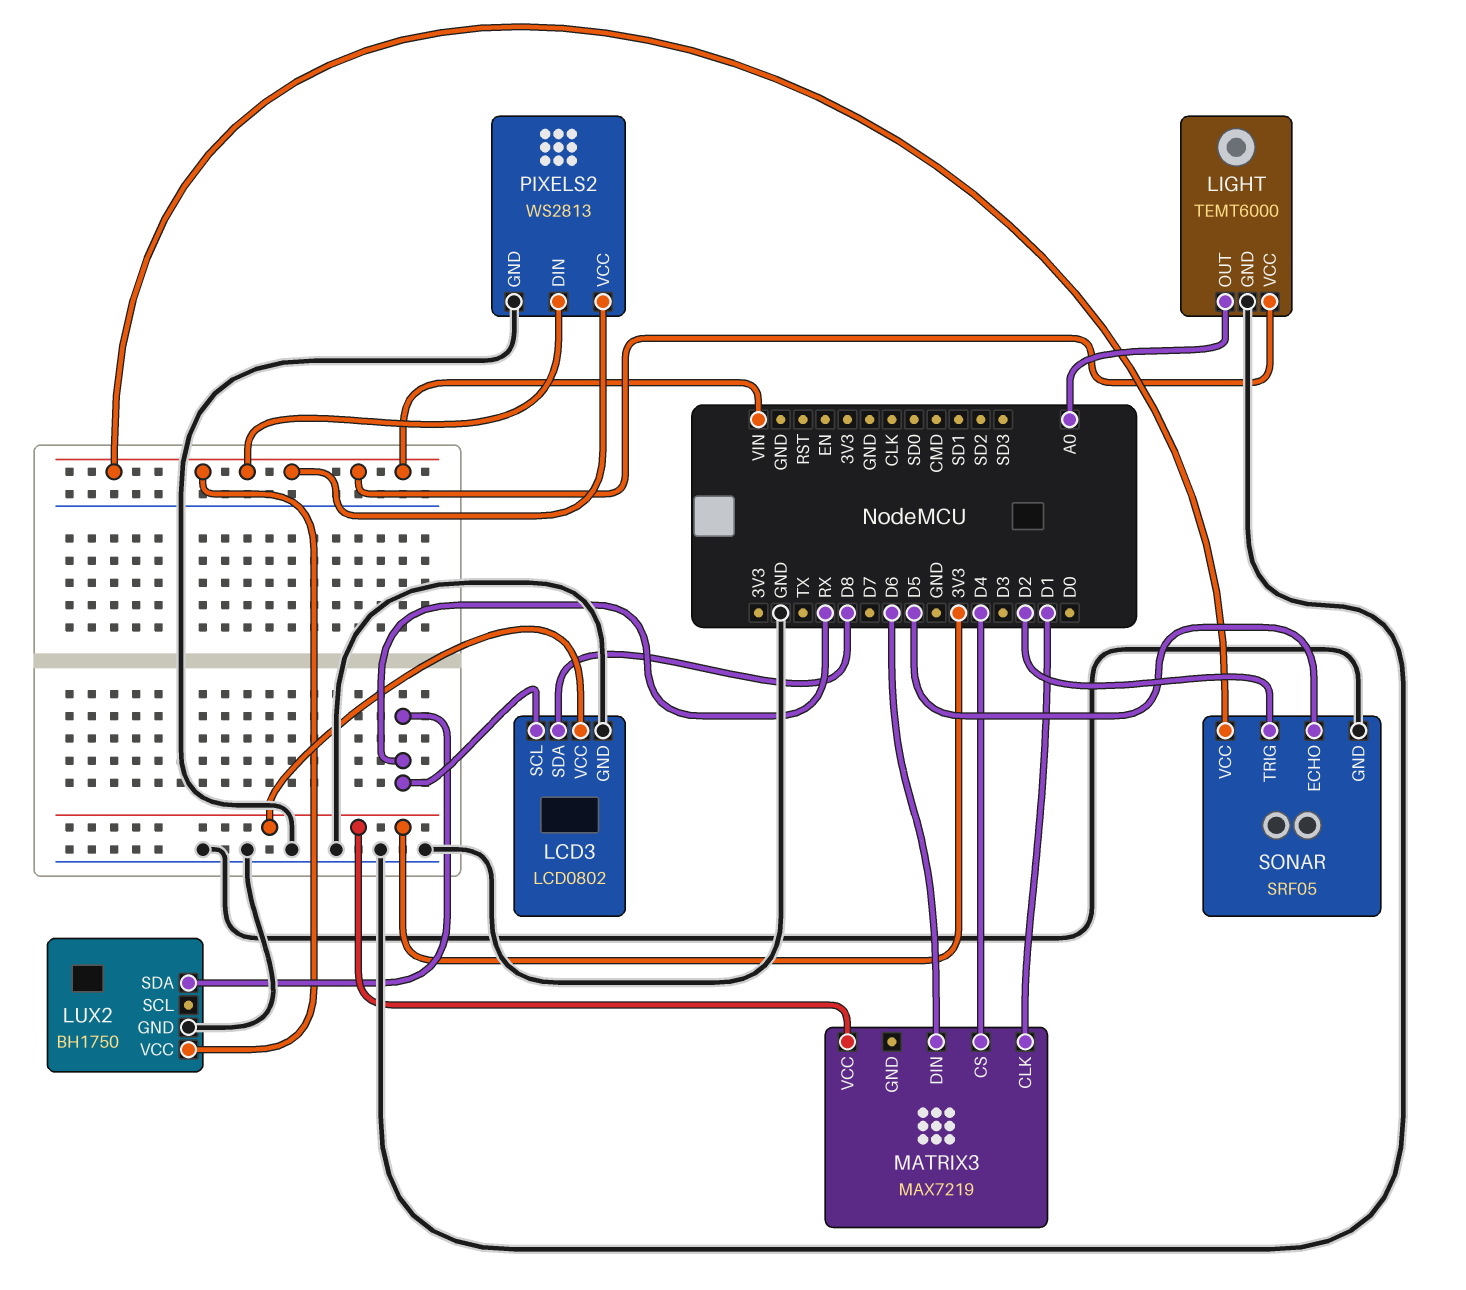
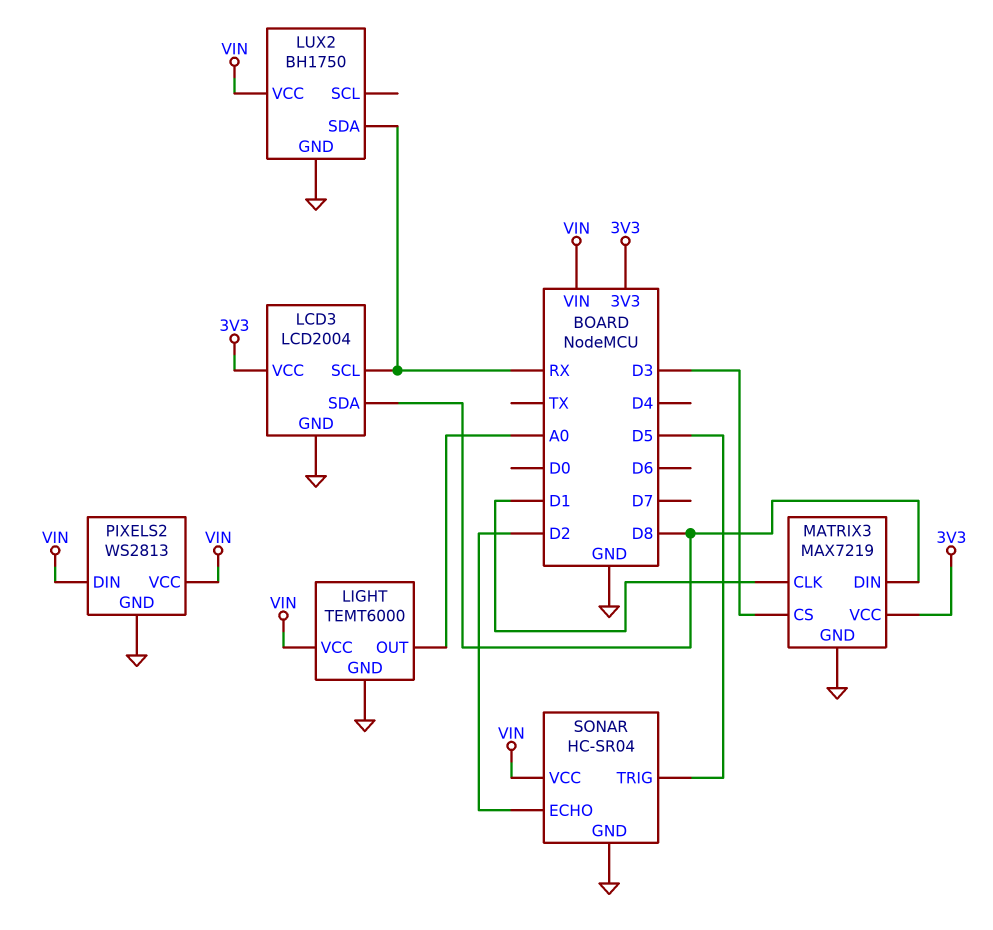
LCD3: LCD0802 -> LCD2004
MATRIX3 pin CS: D4 -> D3
MATRIX3 pin DIN: D6 -> D8
MATRIX3 pin GND: none -> GND
SONAR: SRF05 -> HC-SR04
SONAR pin ECHO: D5 -> D2
SONAR pin TRIG: D2 -> D5

